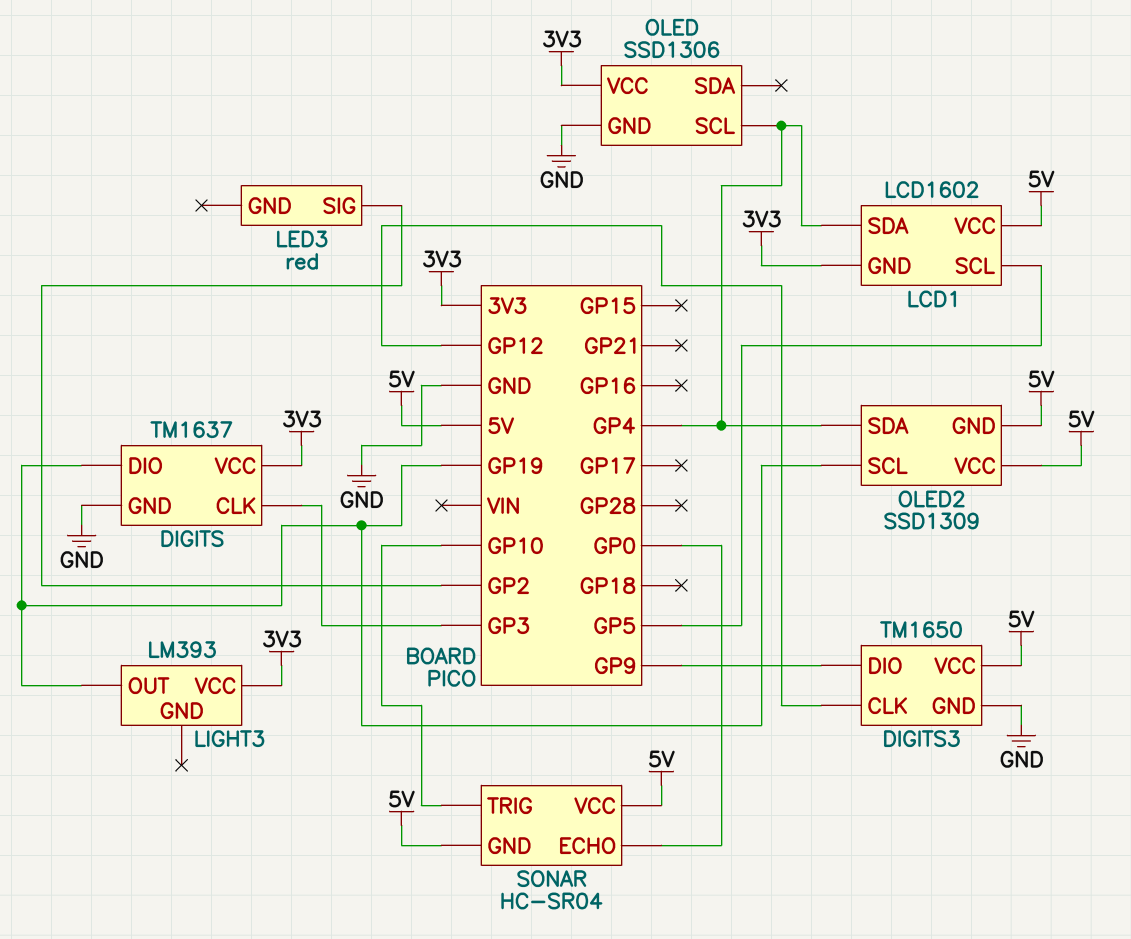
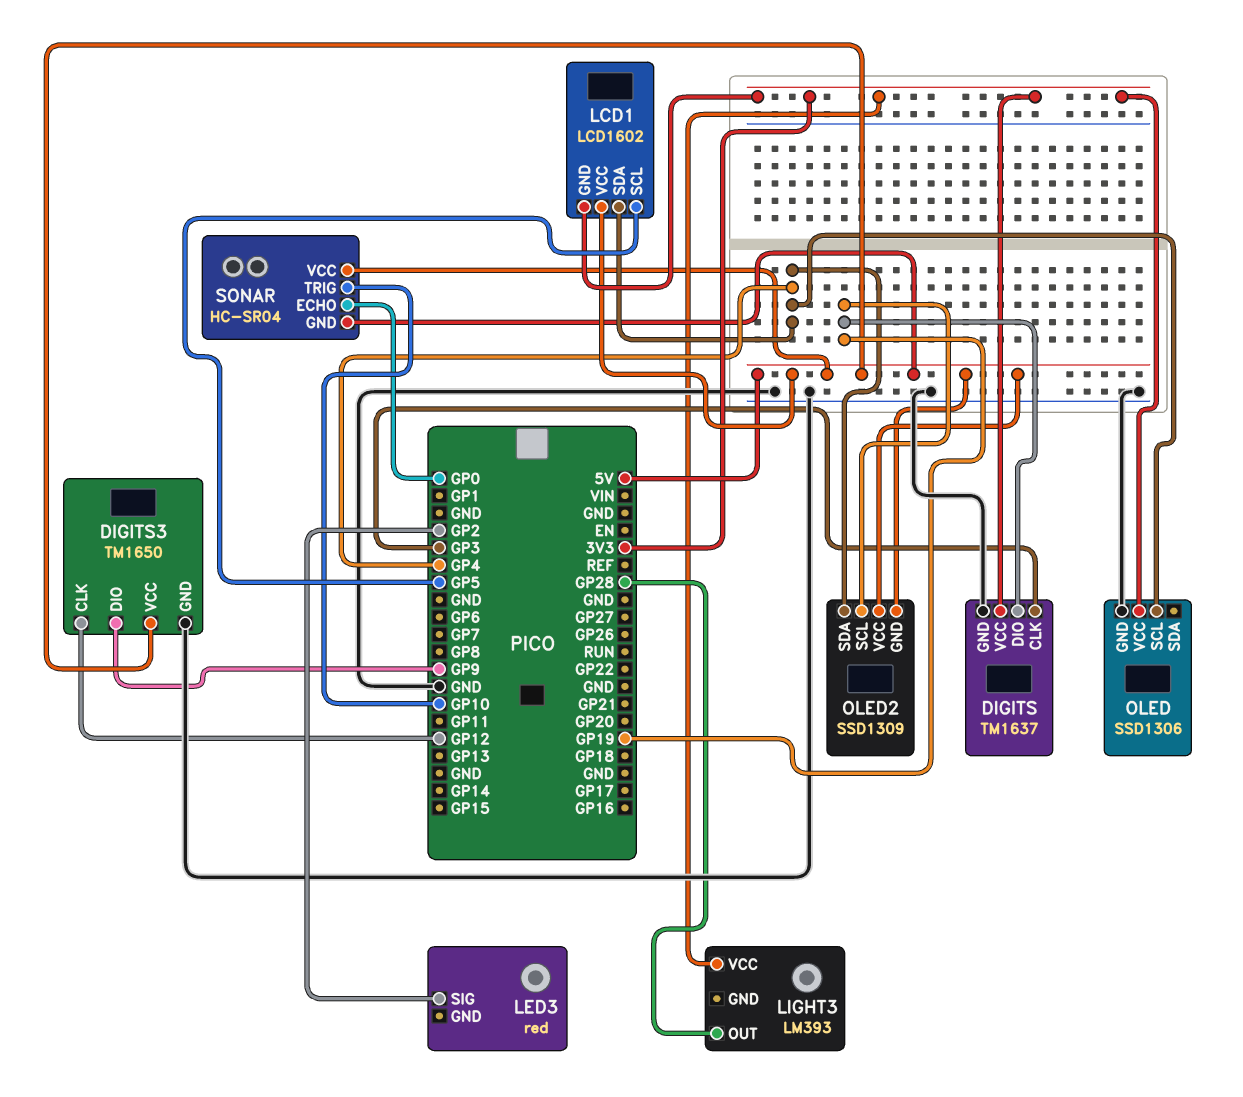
LIGHT3 pin OUT: GP19 -> GP28

